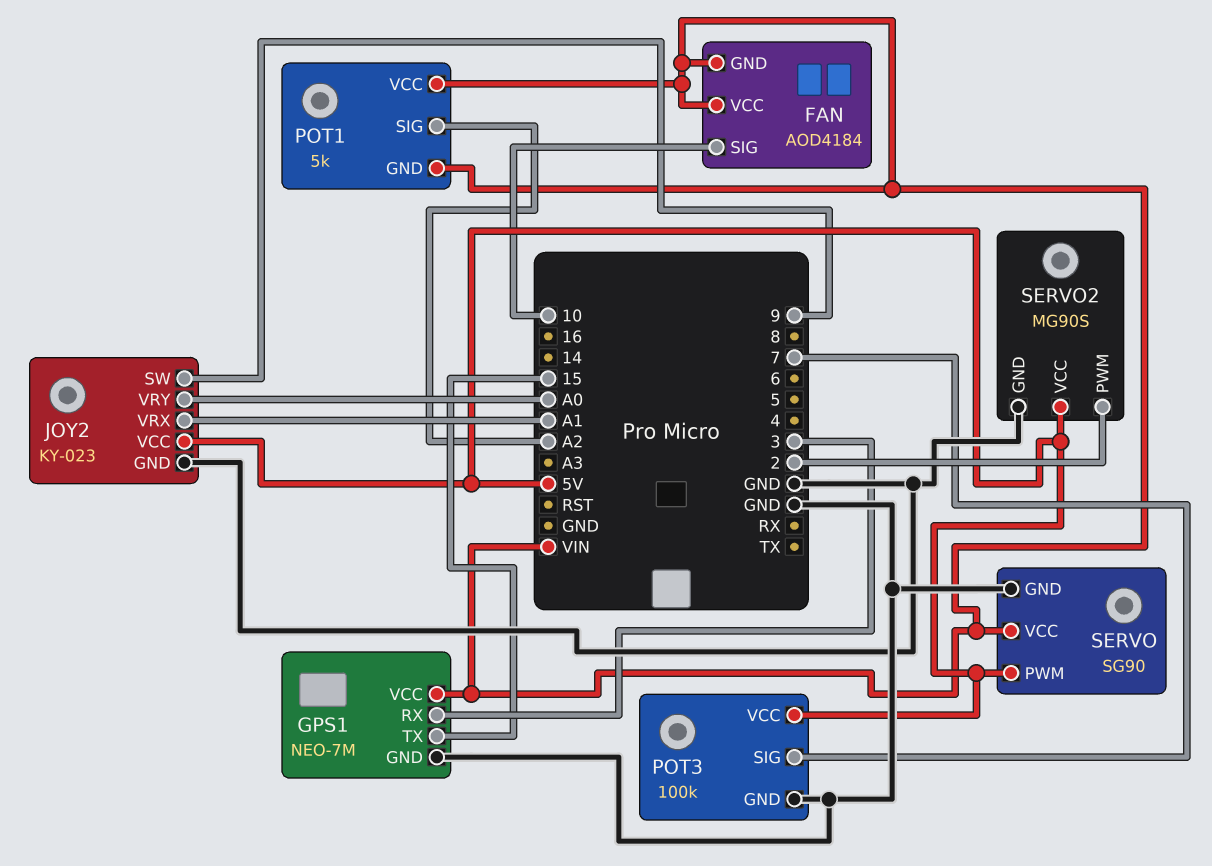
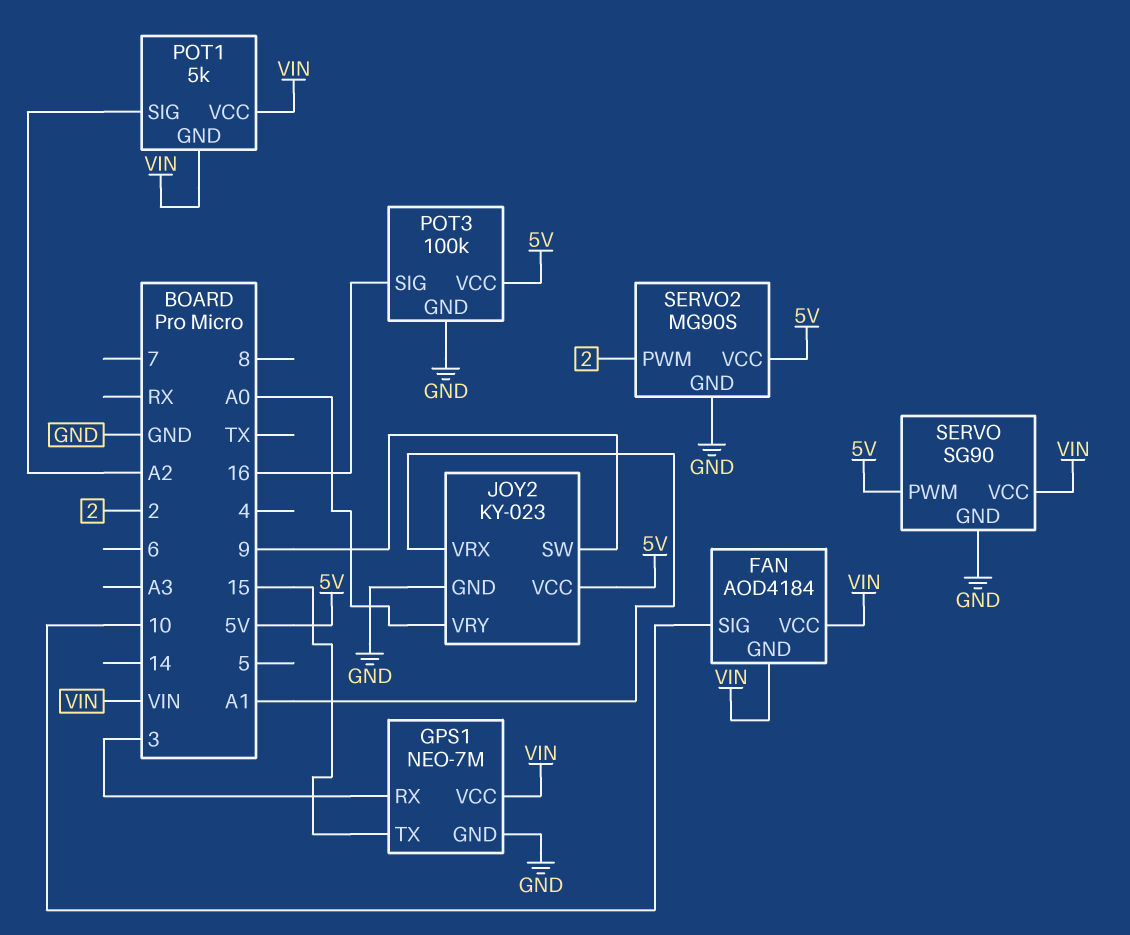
POT3 pin SIG: 7 -> 16

